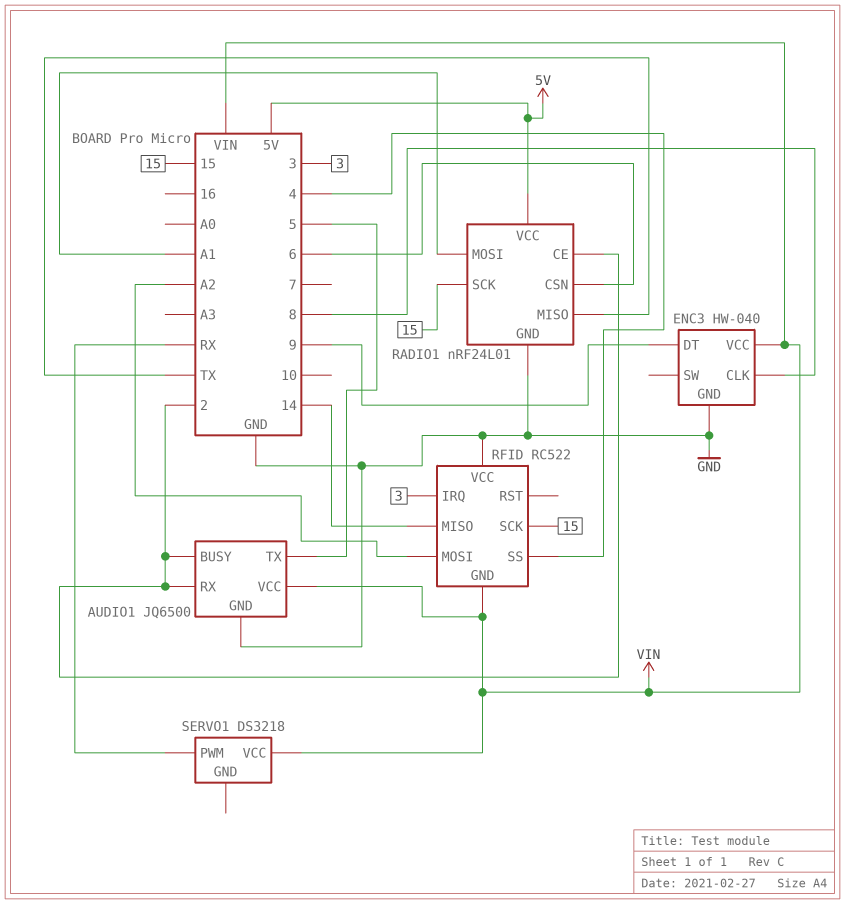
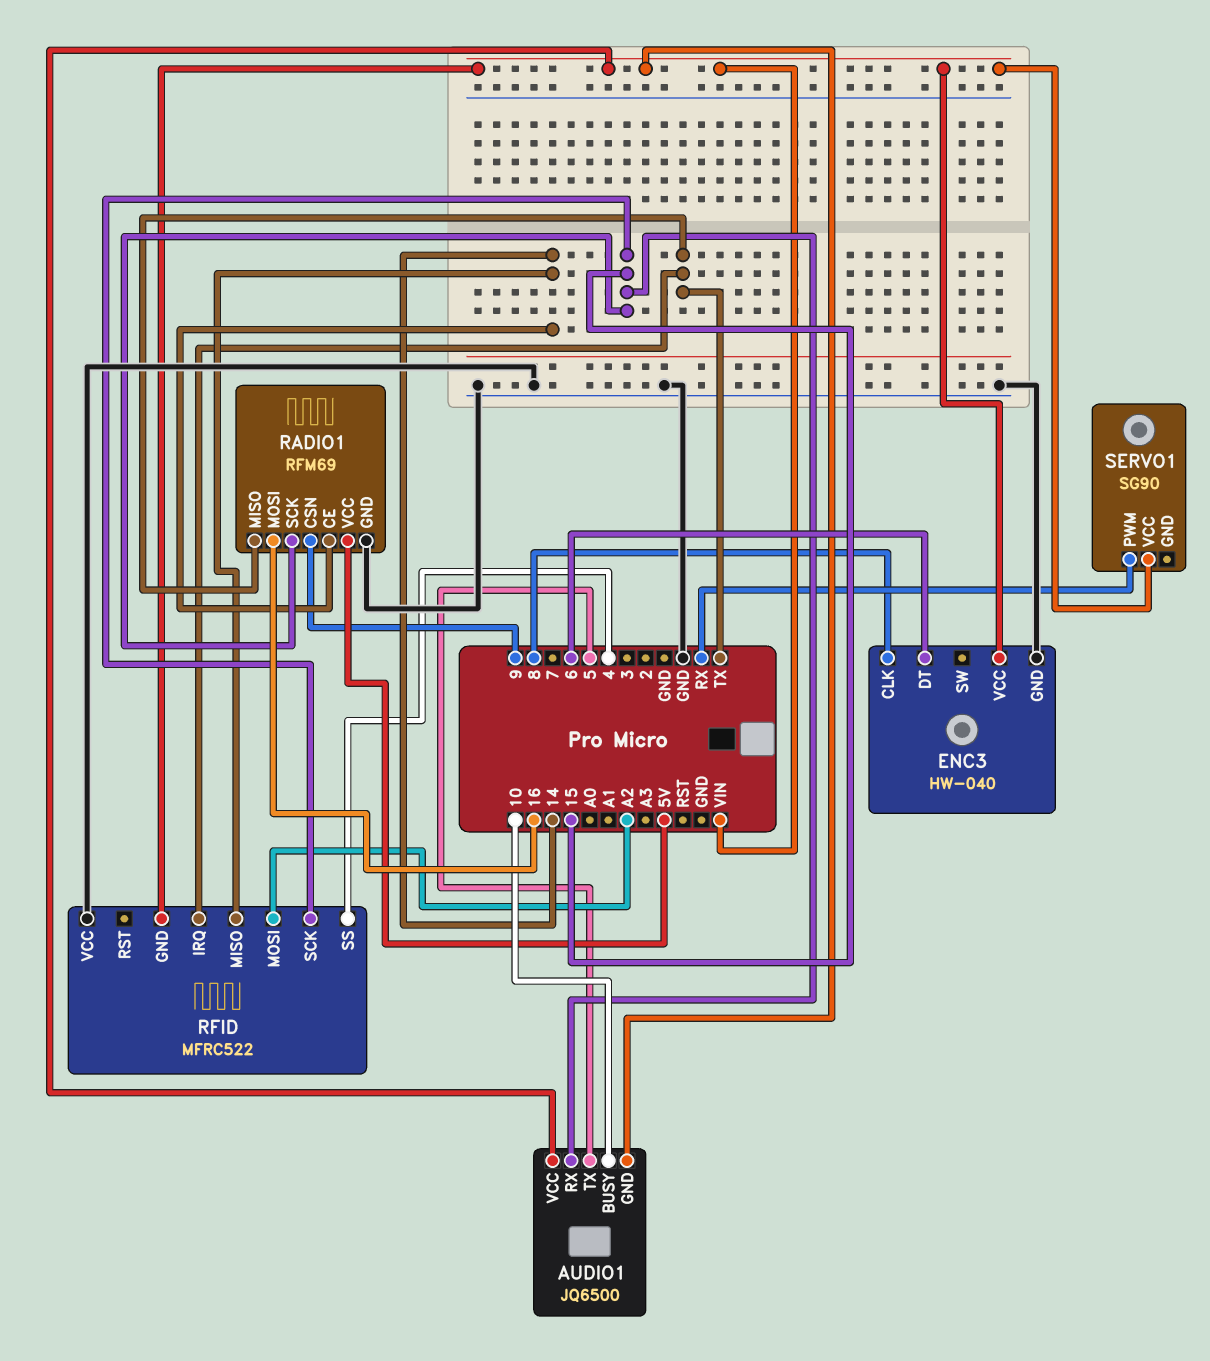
AUDIO1 pin BUSY: 2 -> 10
AUDIO1 pin GND: GND -> VIN
AUDIO1 pin RX: 2 -> 15
ENC3 pin DT: 9 -> 6
RADIO1: nRF24L01 -> RFM69
RADIO1 pin CE: 2 -> 14
RADIO1 pin CSN: 6 -> 9
RADIO1 pin MOSI: A1 -> 16
RFID: RC522 -> MFRC522
RFID pin IRQ: 3 -> TX
SERVO1: DS3218 -> SG90

